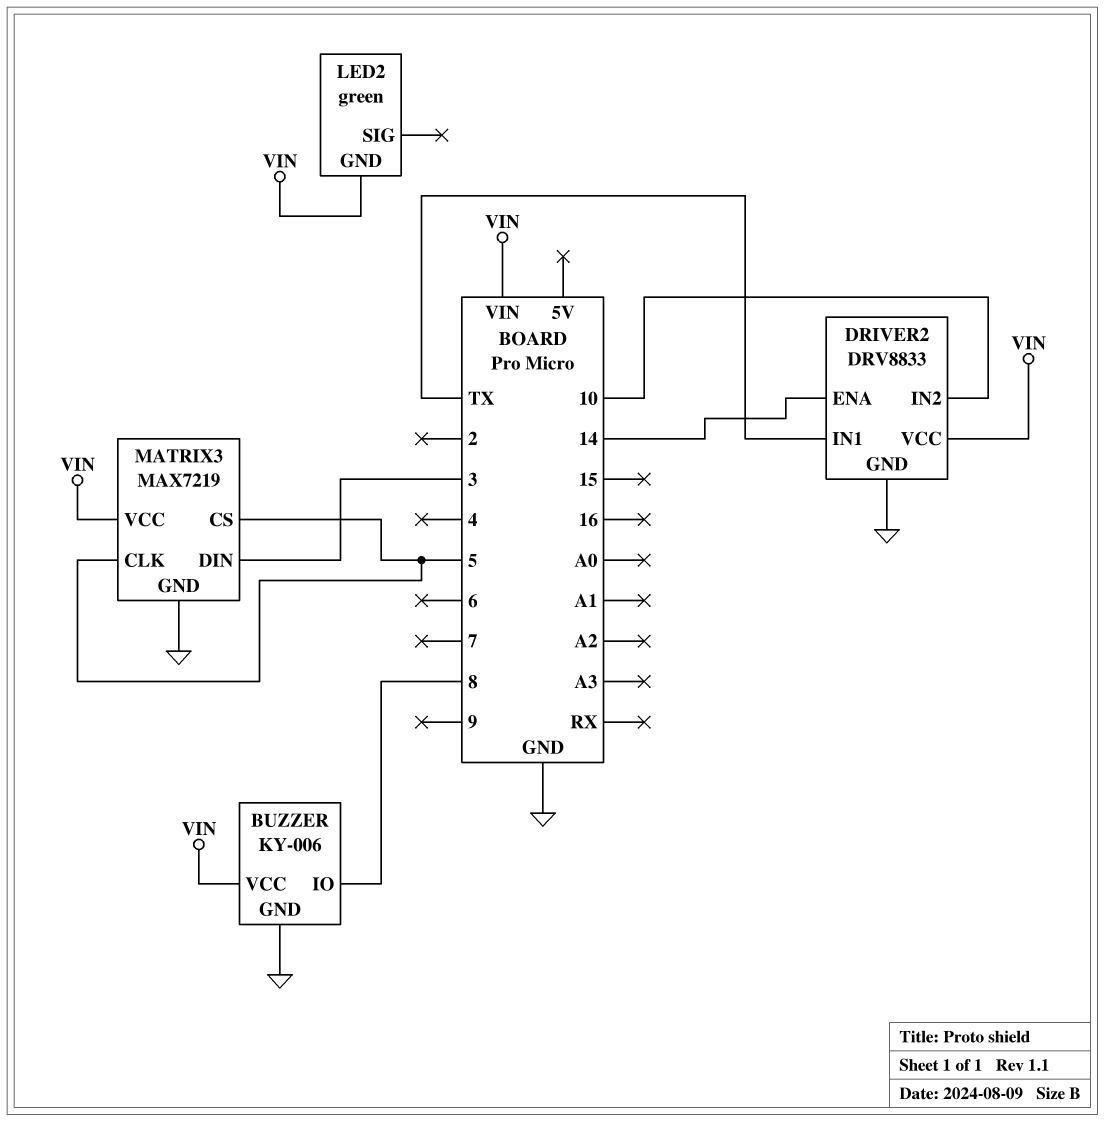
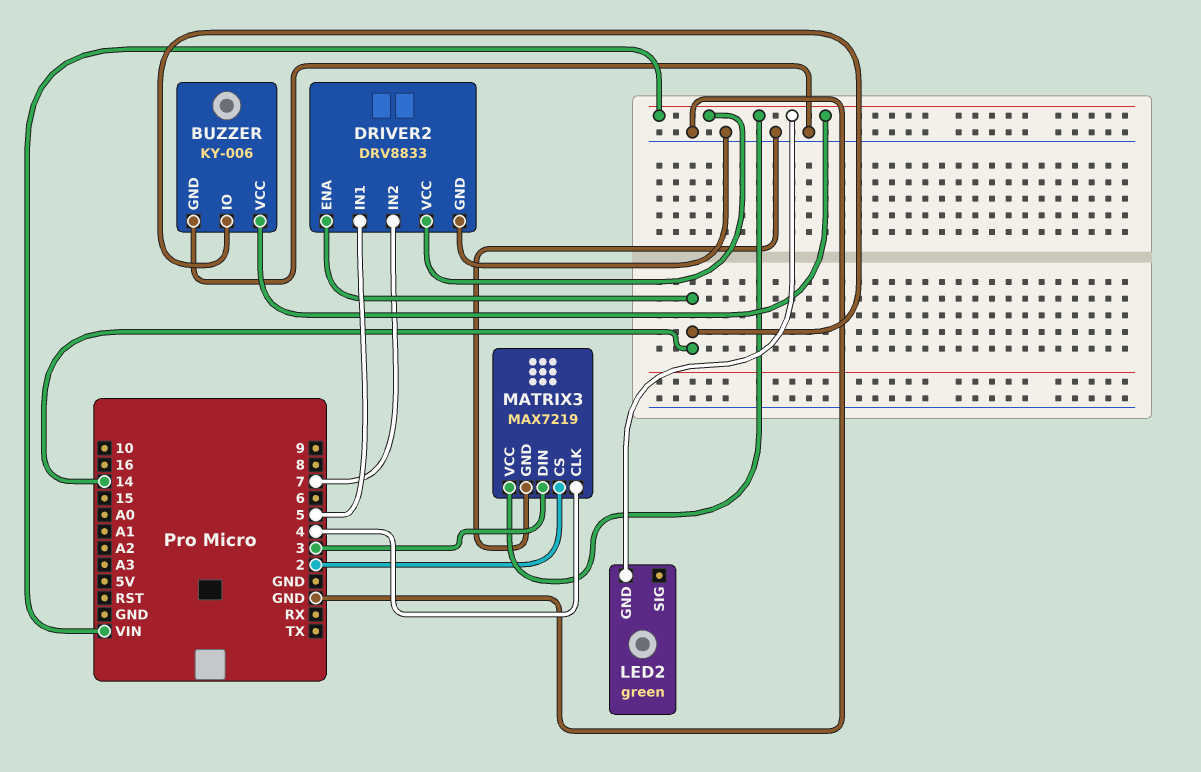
BUZZER pin IO: 8 -> 14
DRIVER2 pin IN1: TX -> 5
DRIVER2 pin IN2: 10 -> 7
MATRIX3 pin CLK: 5 -> 4
MATRIX3 pin CS: 5 -> 2

